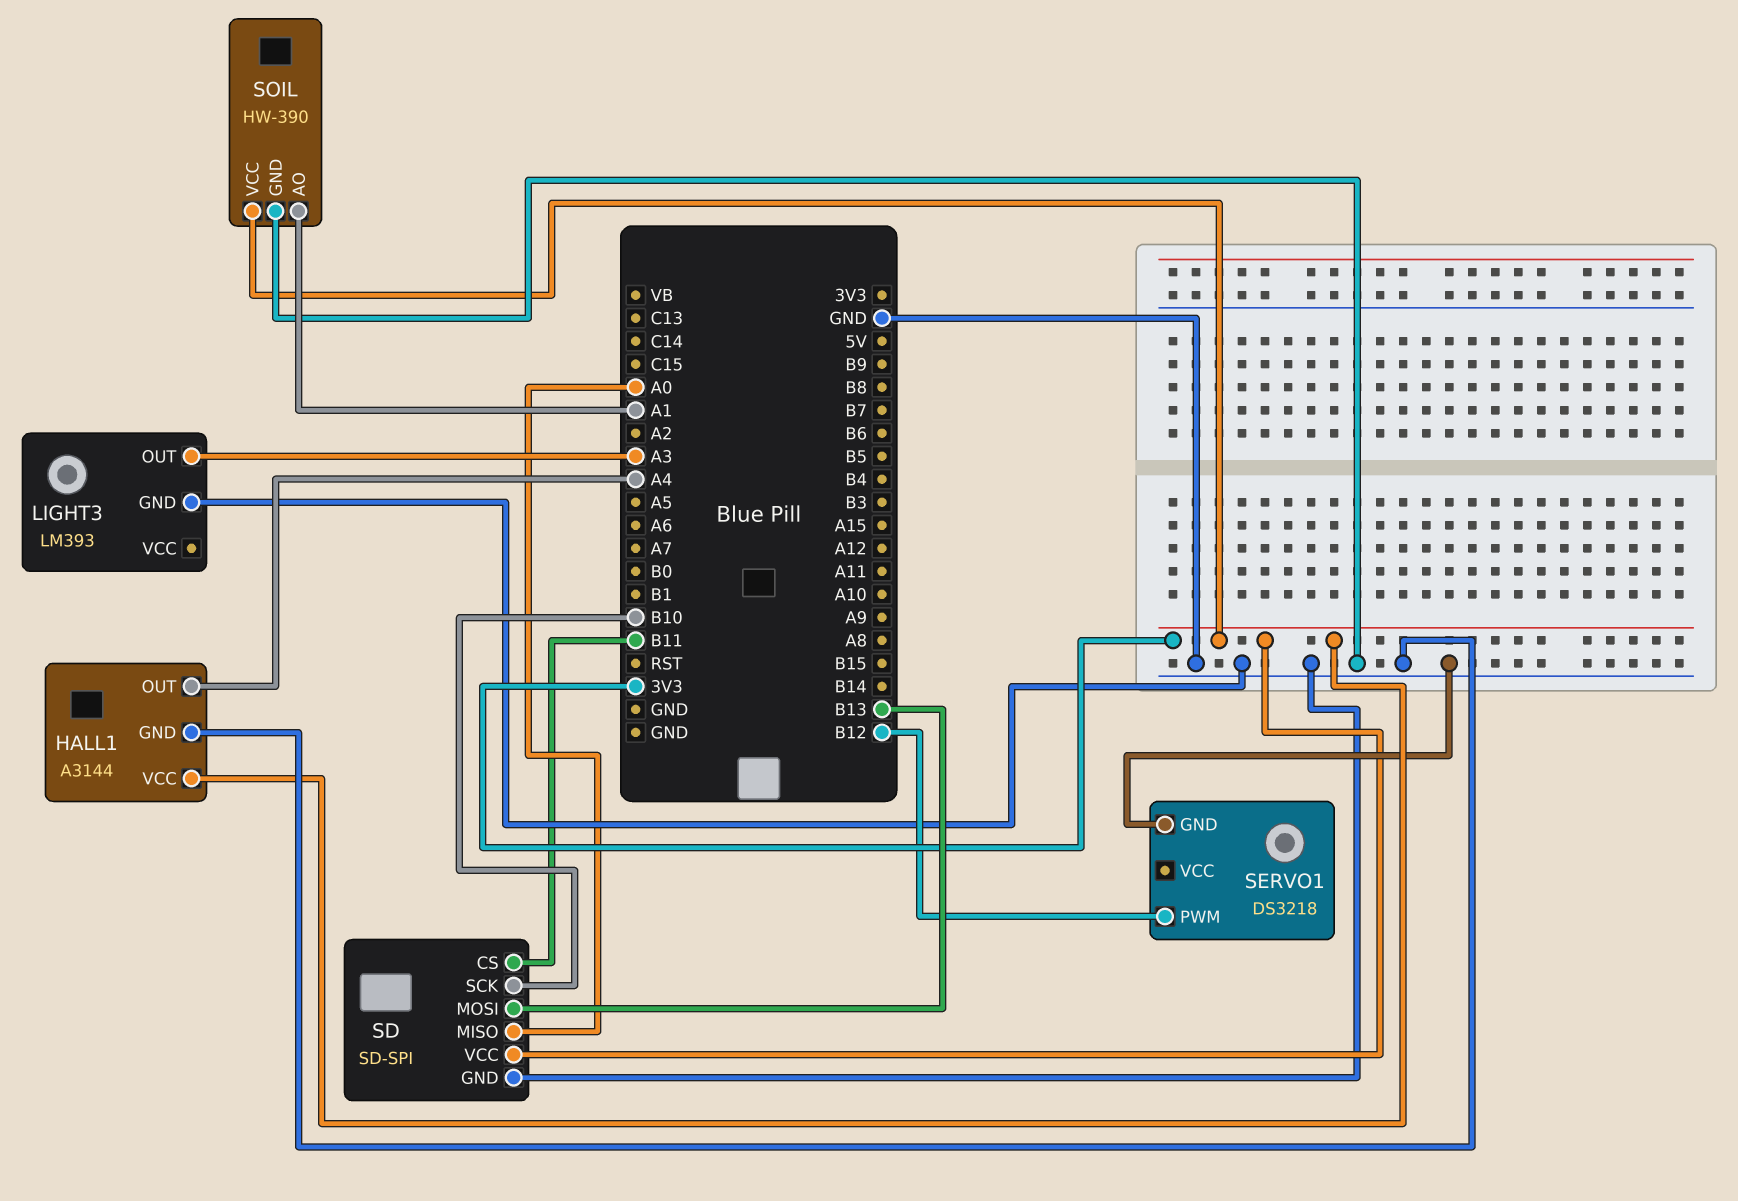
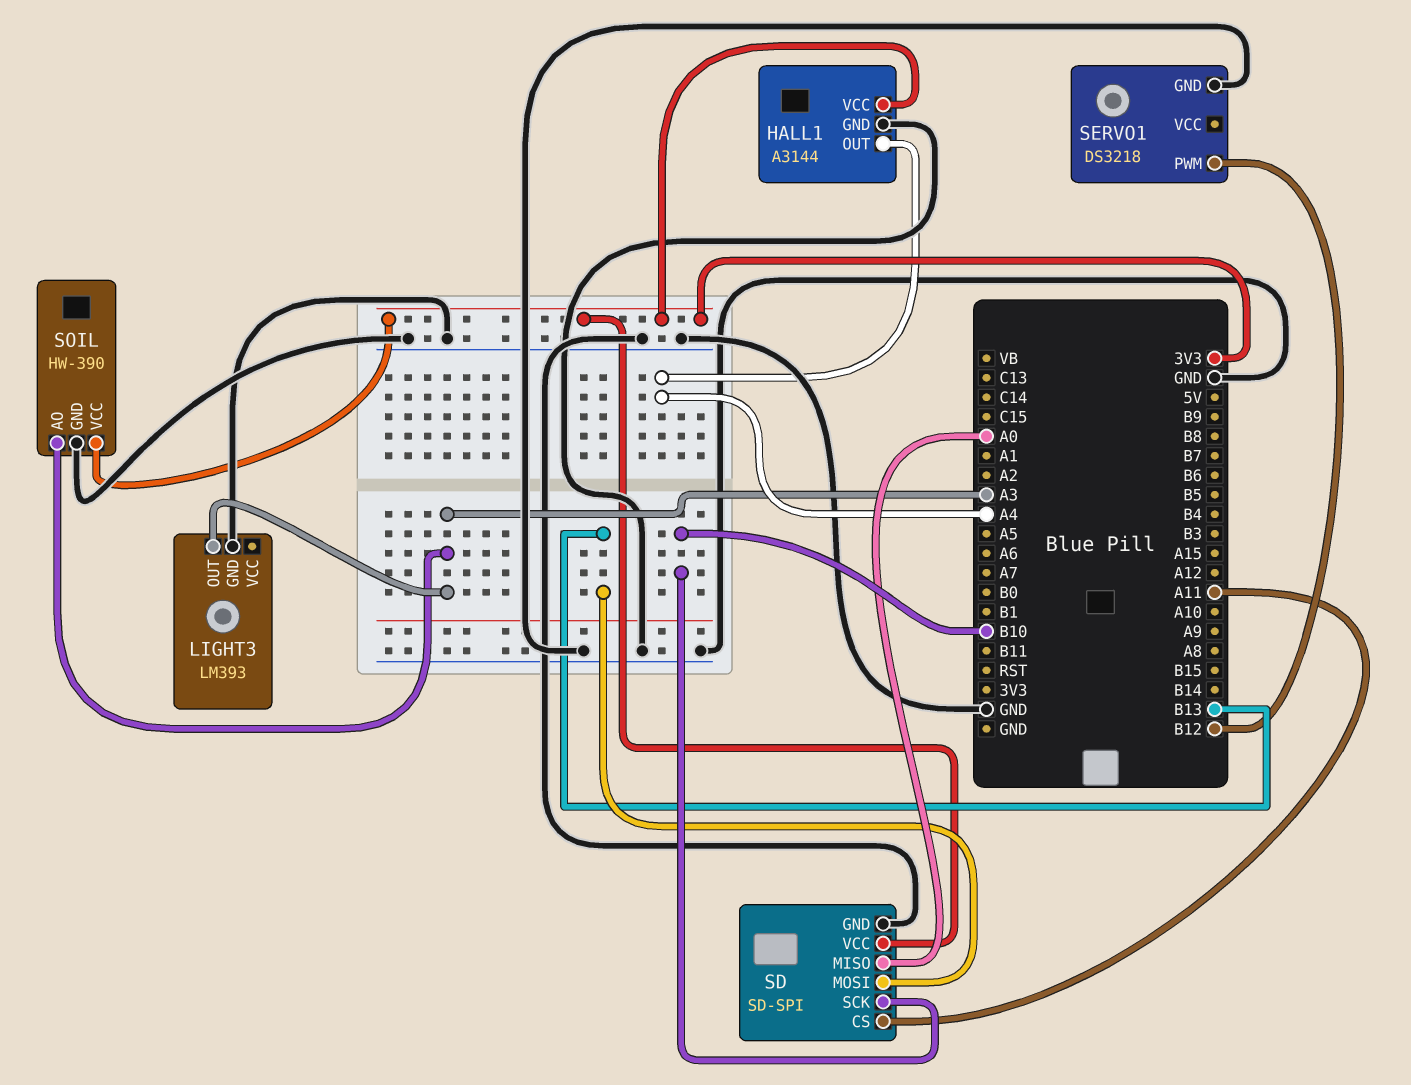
SD pin CS: B11 -> A11
SOIL pin AO: A1 -> A3

